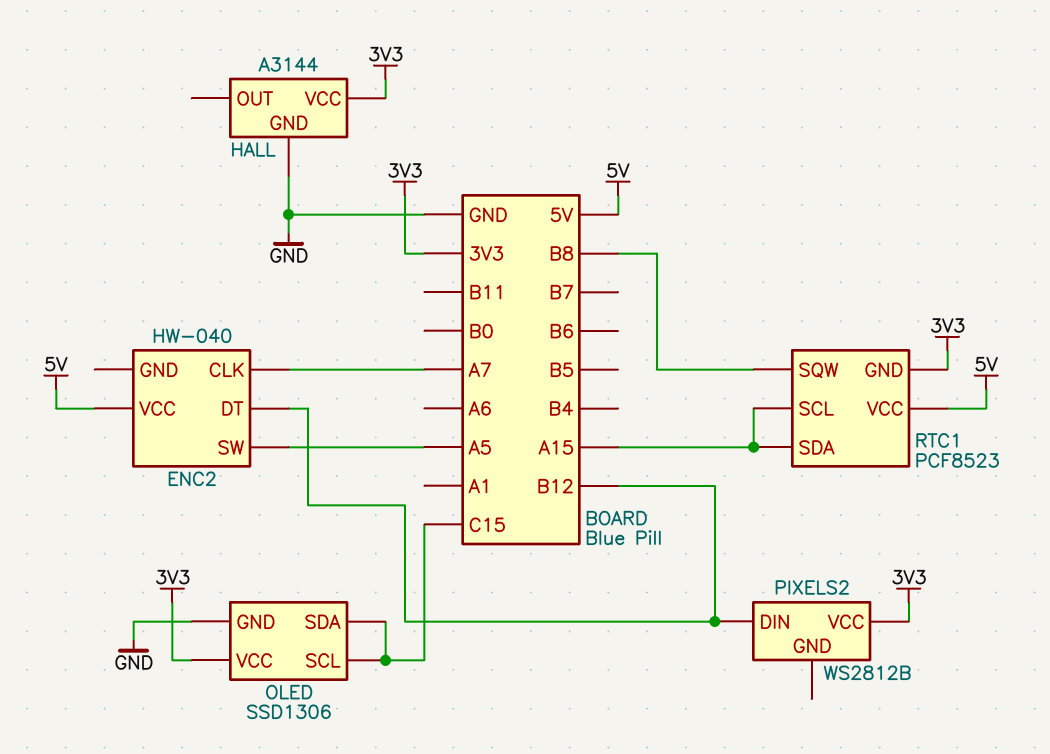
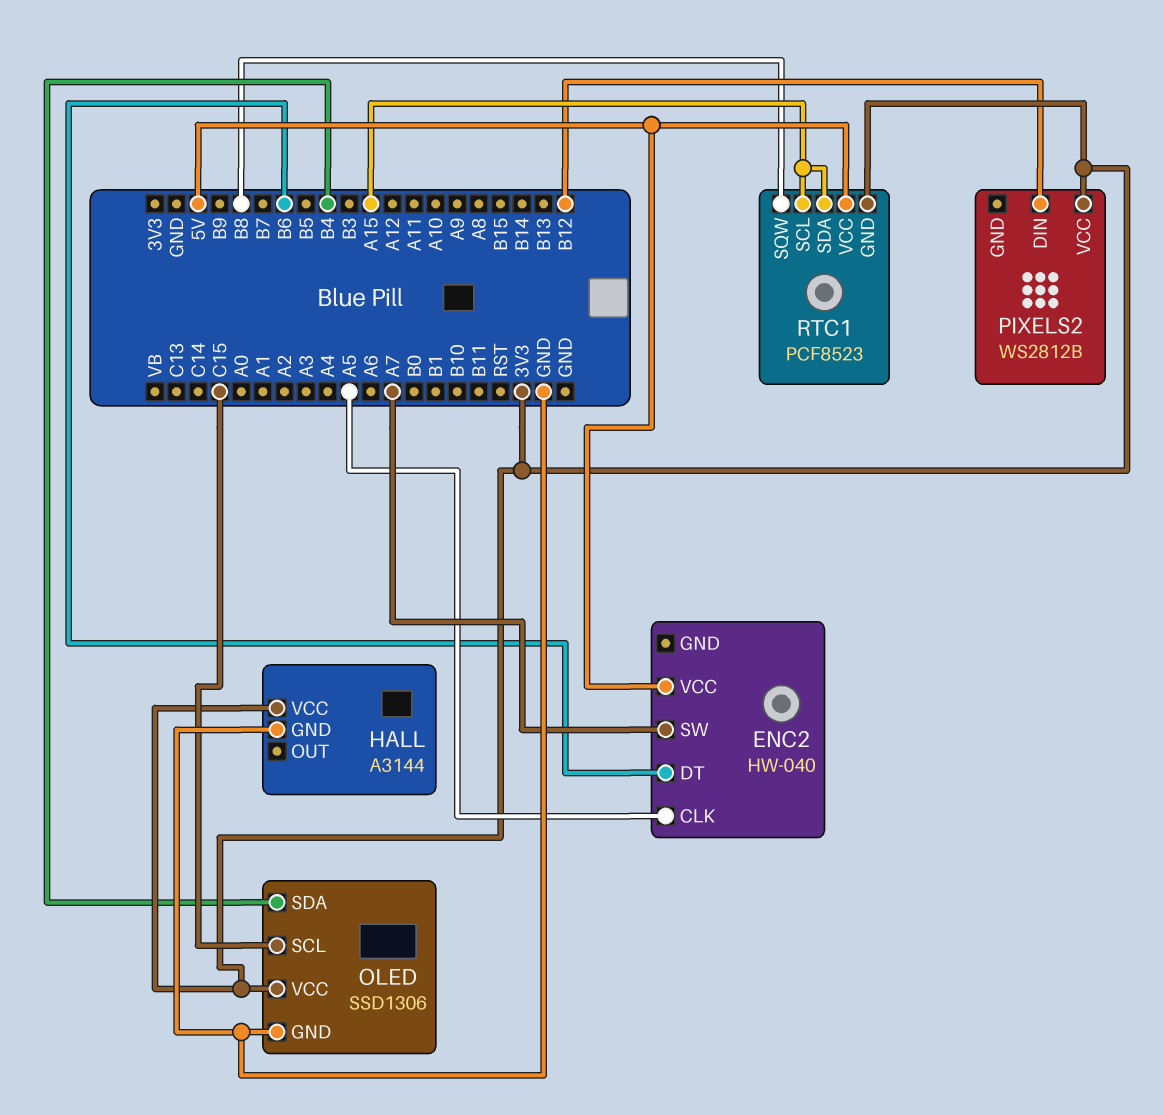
ENC2 pin CLK: A7 -> A5
ENC2 pin DT: B12 -> B6
ENC2 pin SW: A5 -> A7
OLED pin SDA: C15 -> B4

